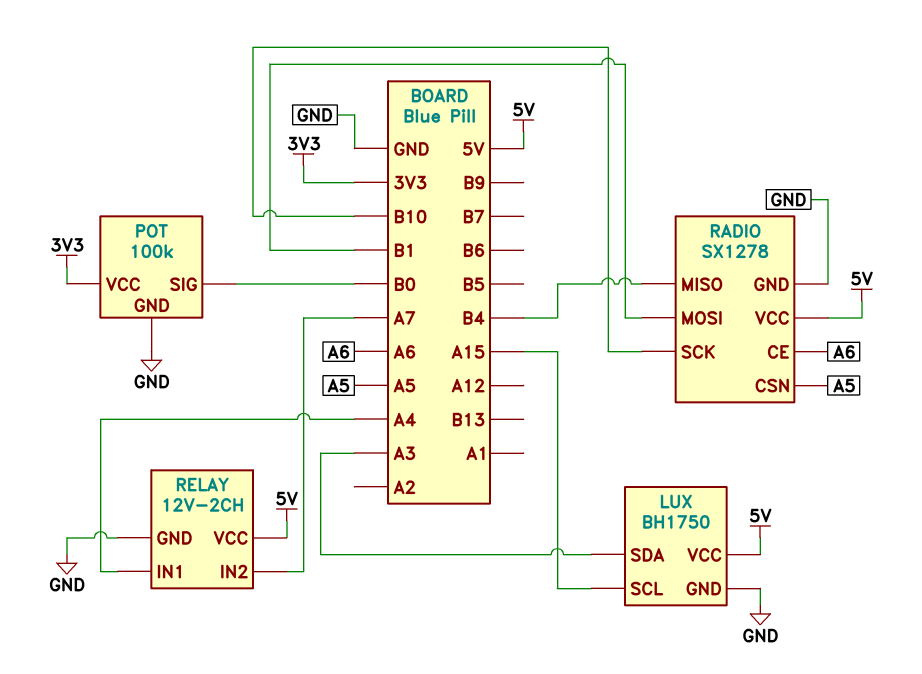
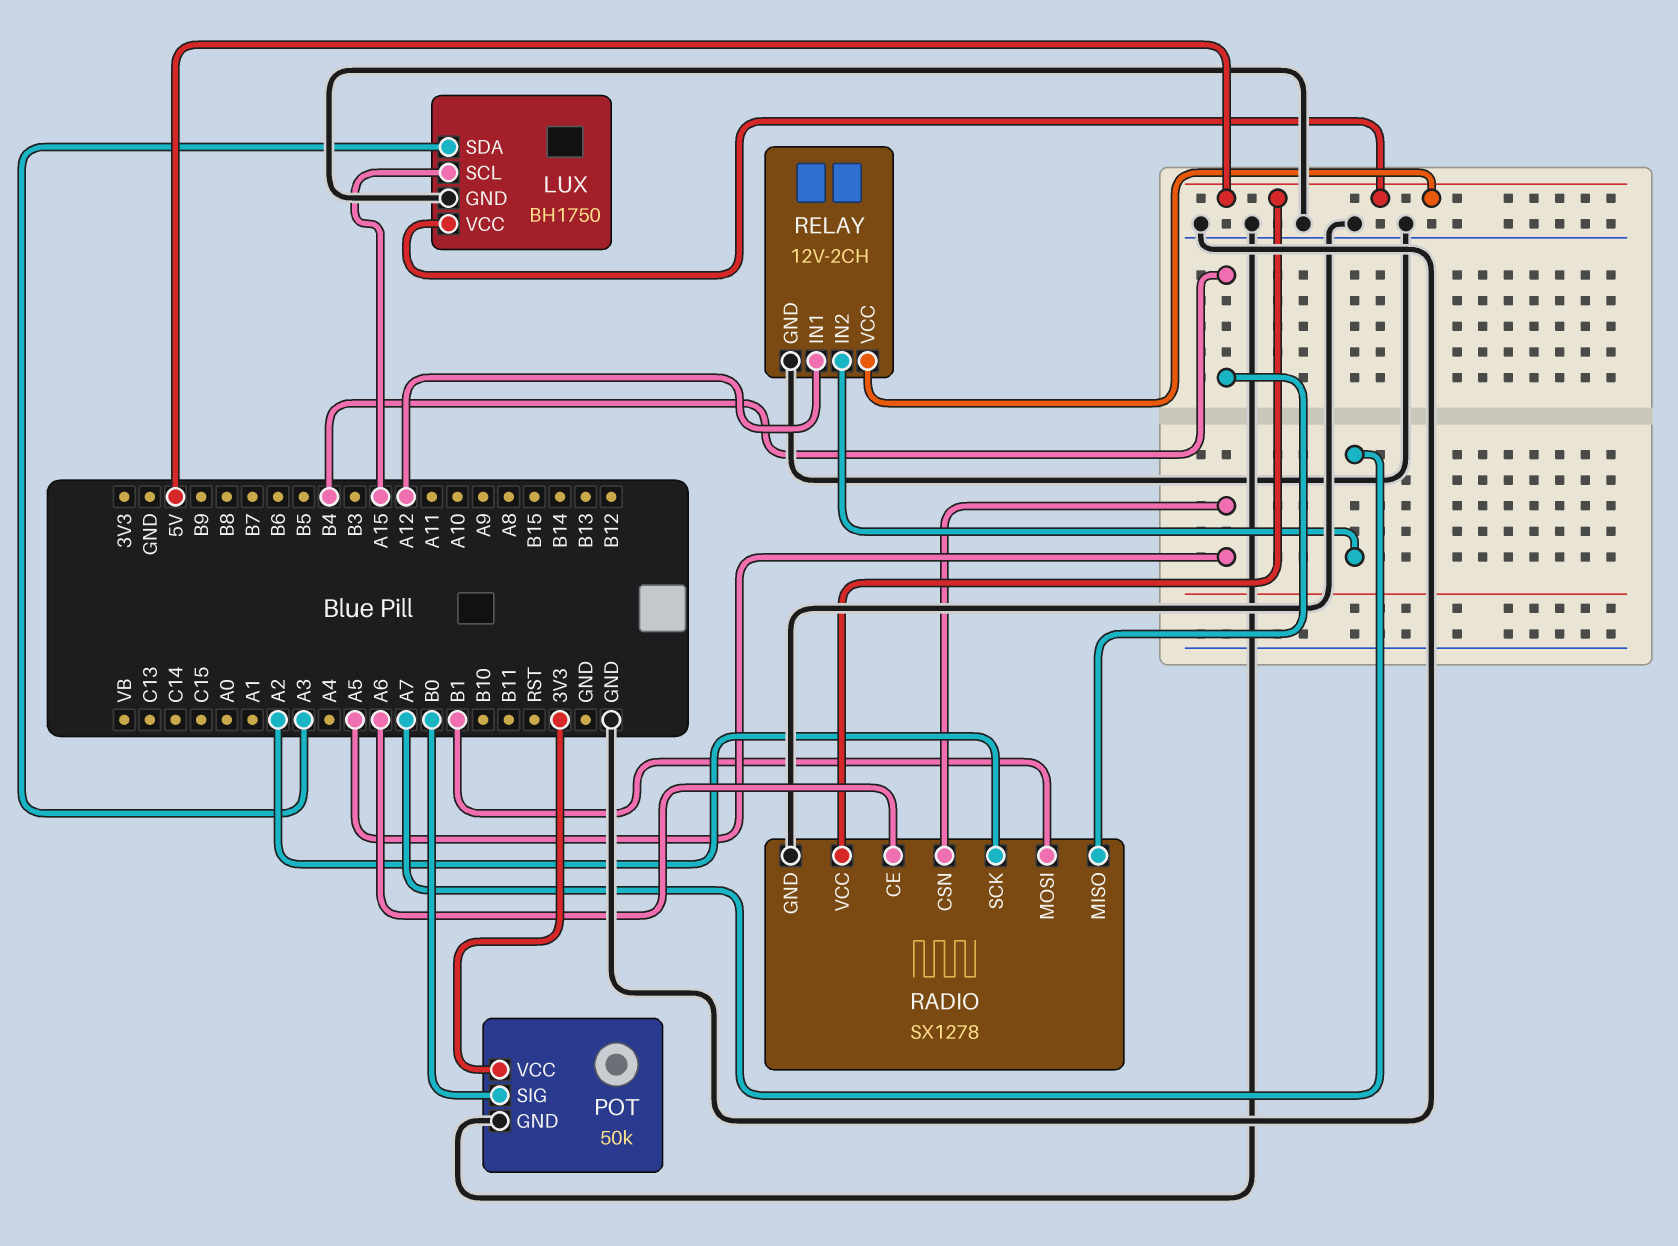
POT: 100k -> 50k
RADIO pin SCK: B10 -> A2
RELAY pin IN1: A4 -> A12

